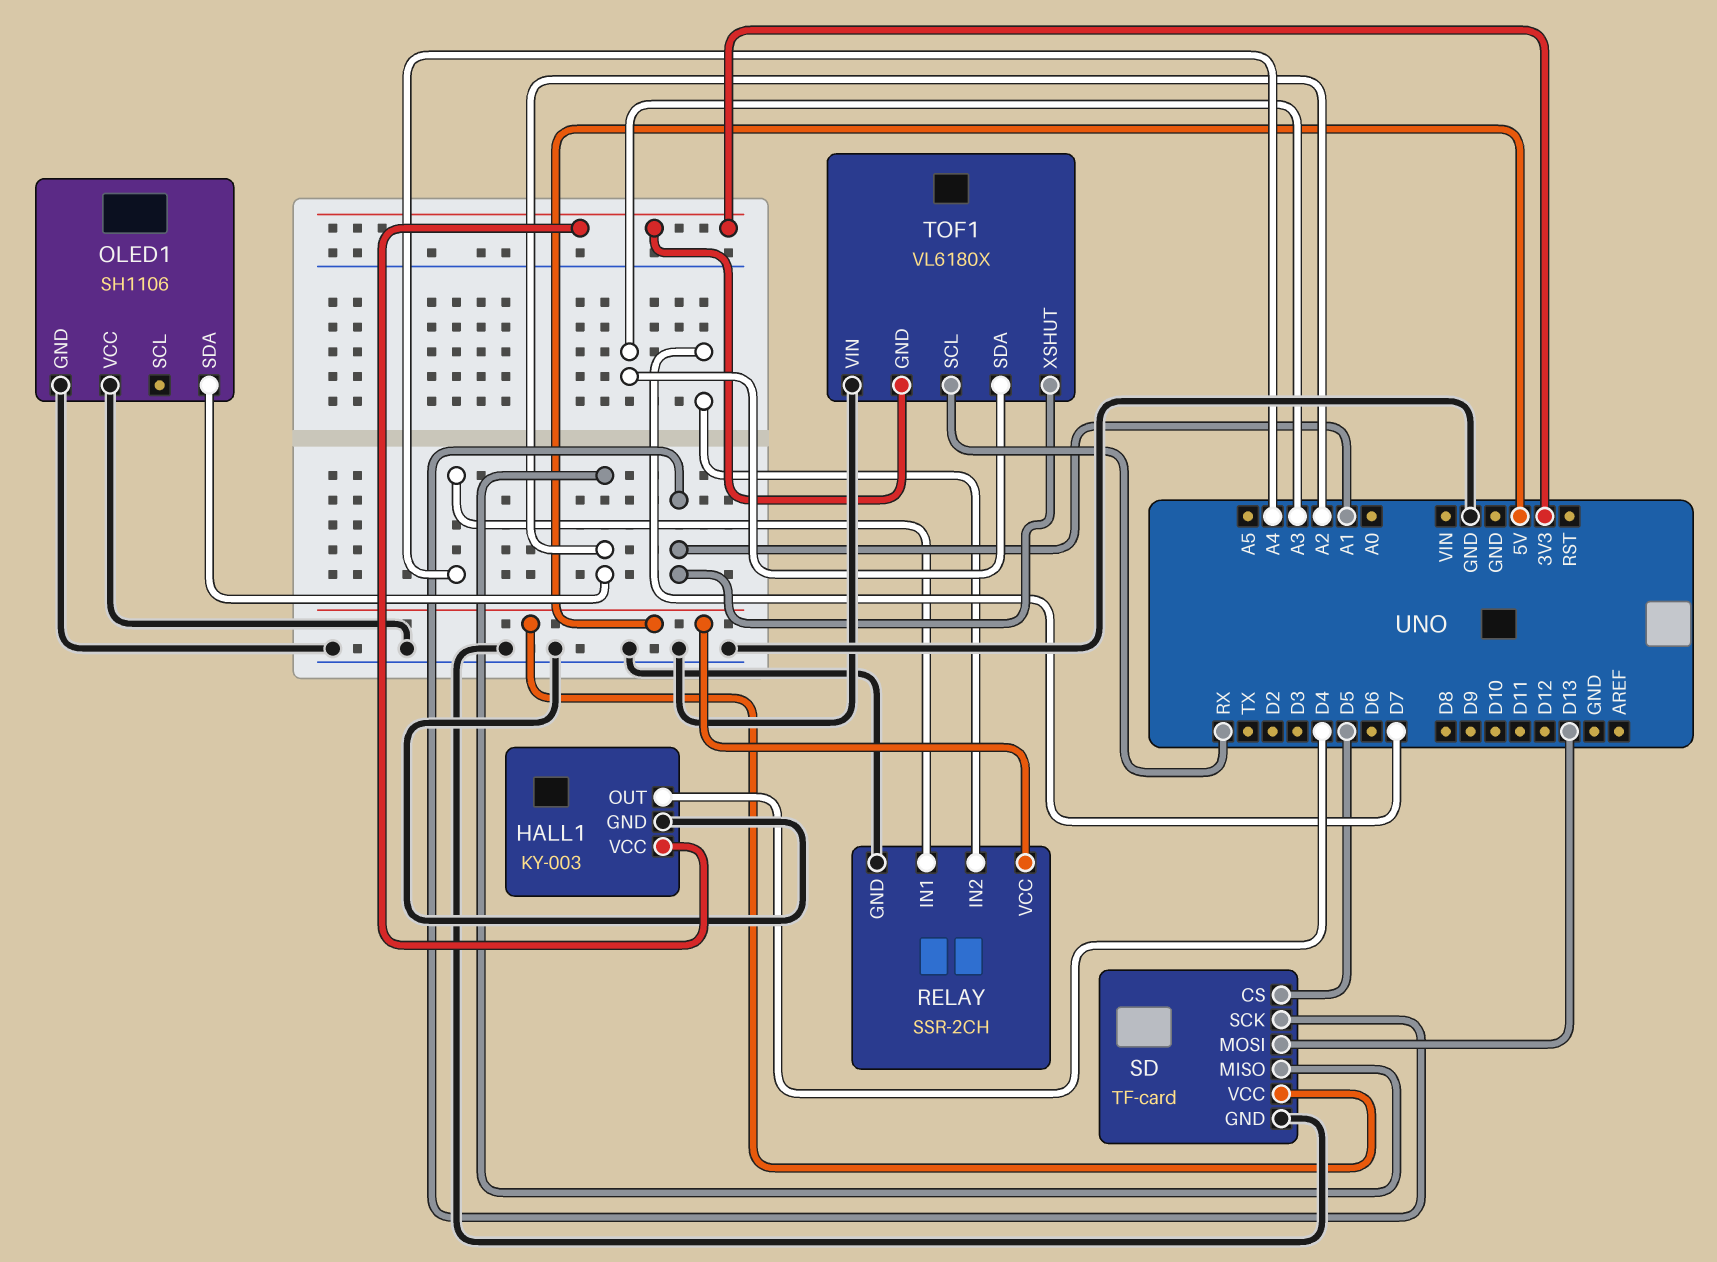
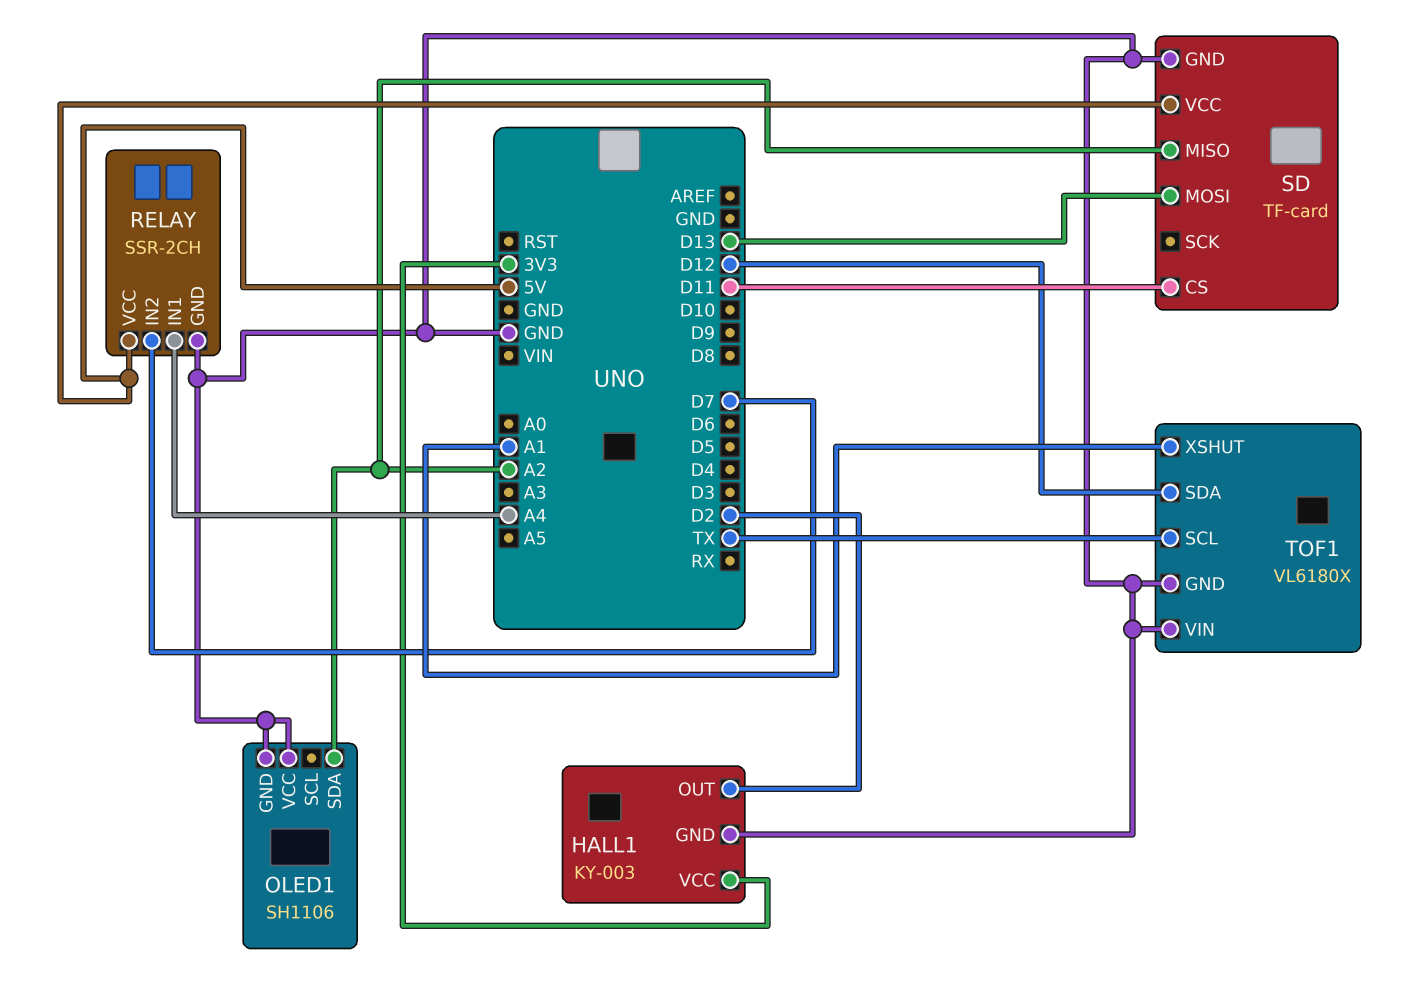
HALL1 pin OUT: D4 -> D2
SD pin CS: D5 -> D11
SD pin SCK: A1 -> none
TOF1 pin GND: 3V3 -> GND
TOF1 pin SCL: RX -> TX
TOF1 pin SDA: A3 -> D12

